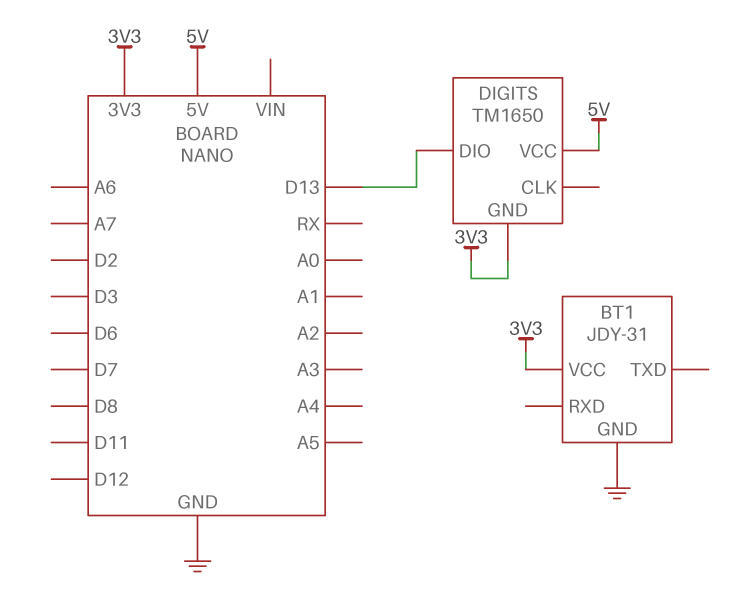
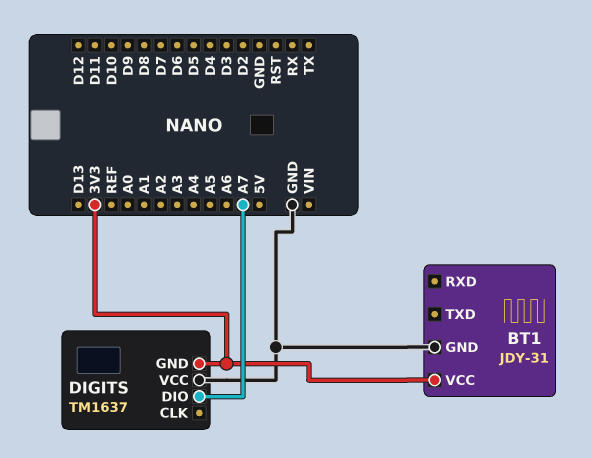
DIGITS: TM1650 -> TM1637
DIGITS pin DIO: D13 -> A7
DIGITS pin VCC: 5V -> GND

